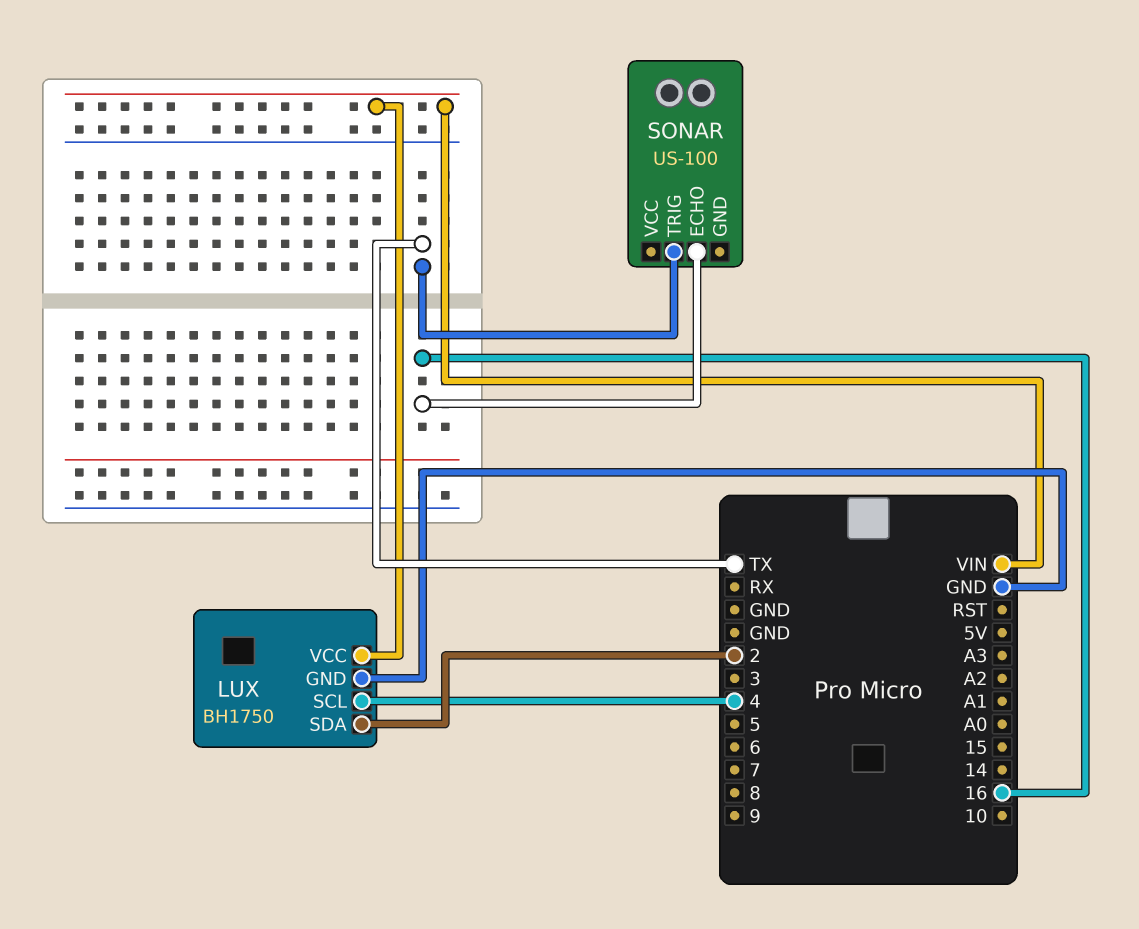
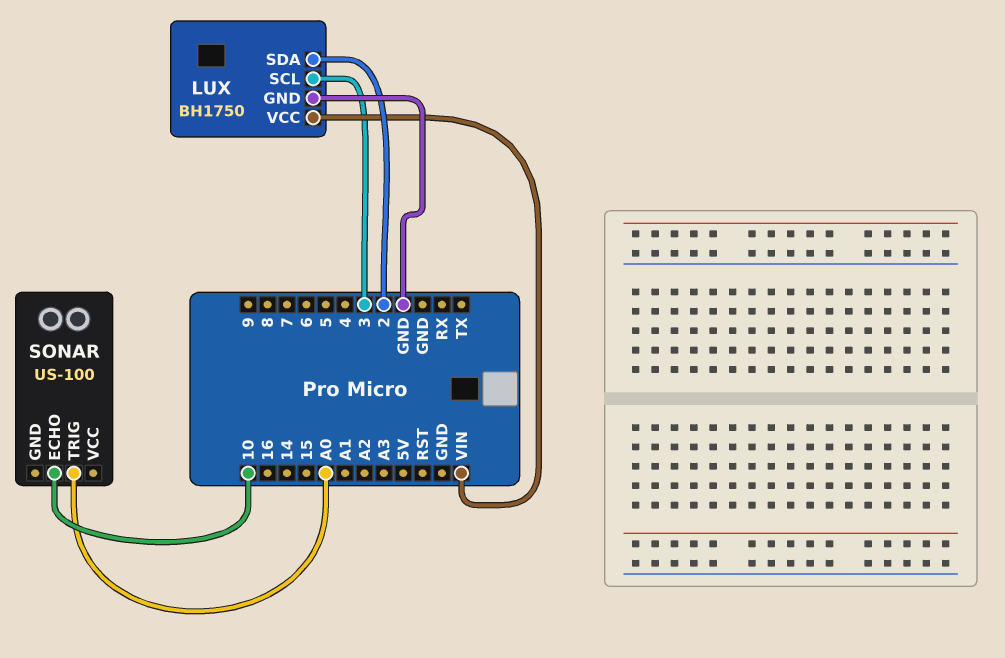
LUX pin SCL: 4 -> 3
SONAR pin ECHO: 16 -> 10
SONAR pin TRIG: TX -> A0

